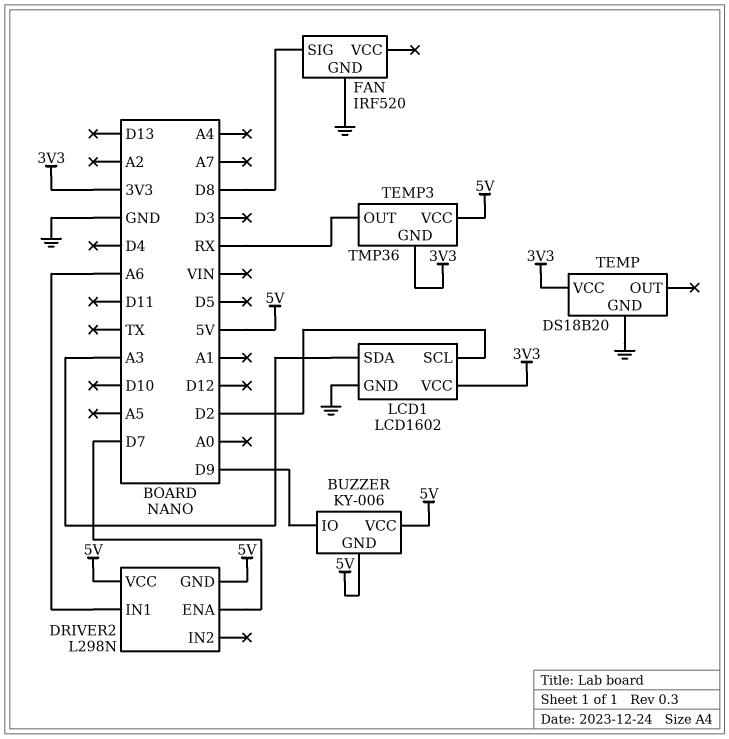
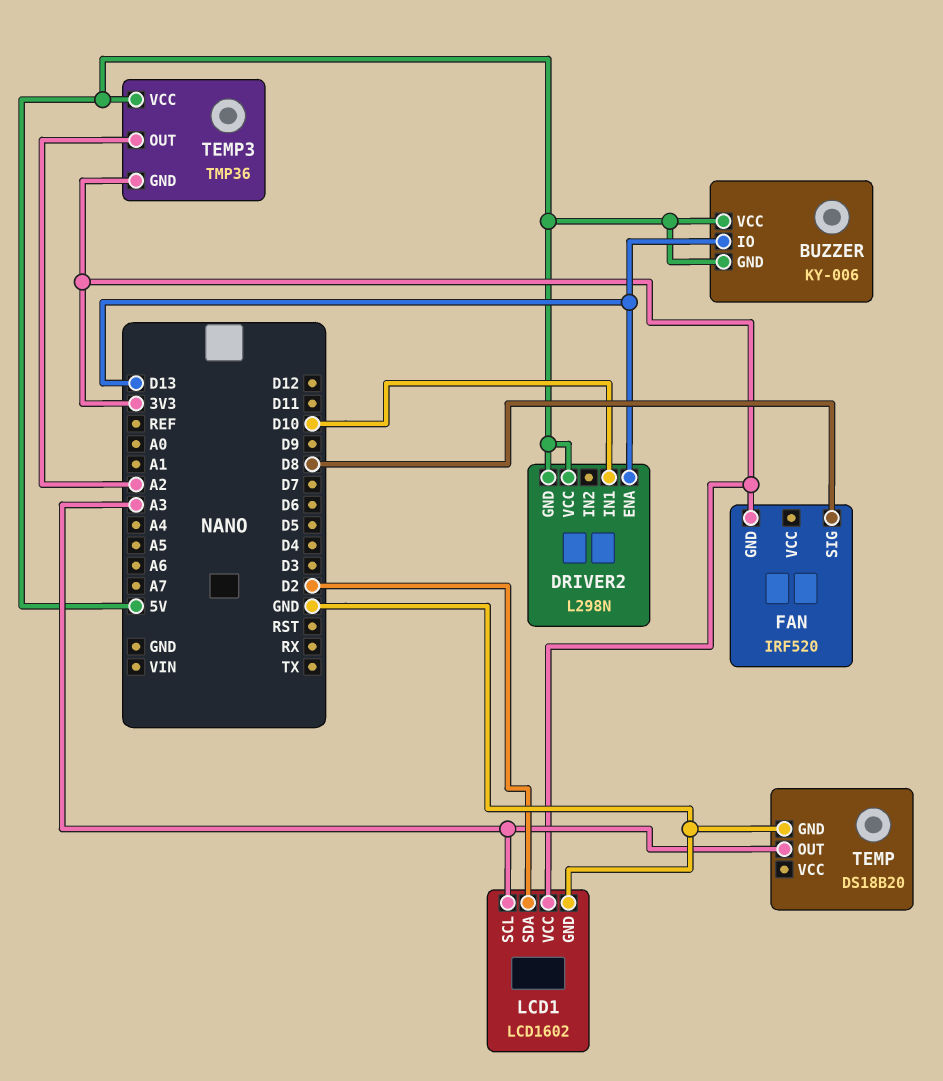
BUZZER pin IO: D9 -> D13
DRIVER2 pin ENA: D7 -> D13
DRIVER2 pin IN1: A6 -> D10
FAN pin GND: GND -> 3V3
LCD1 pin SCL: D2 -> A3
LCD1 pin SDA: A3 -> D2
TEMP pin OUT: none -> A3
TEMP pin VCC: 3V3 -> none
TEMP3 pin OUT: RX -> A2

